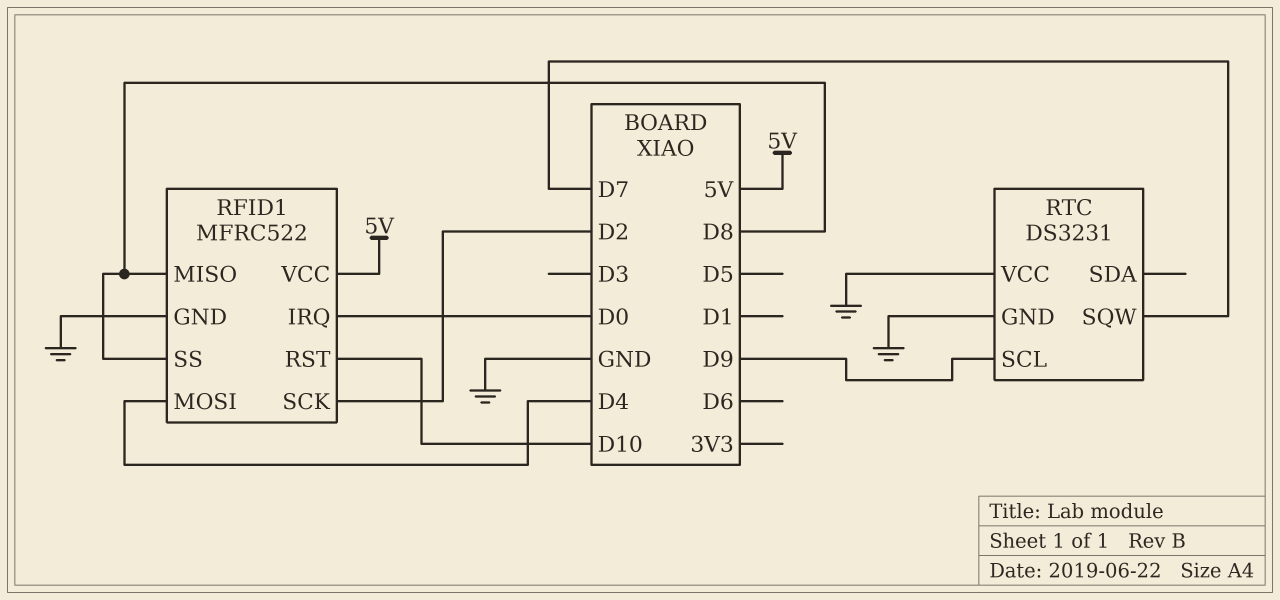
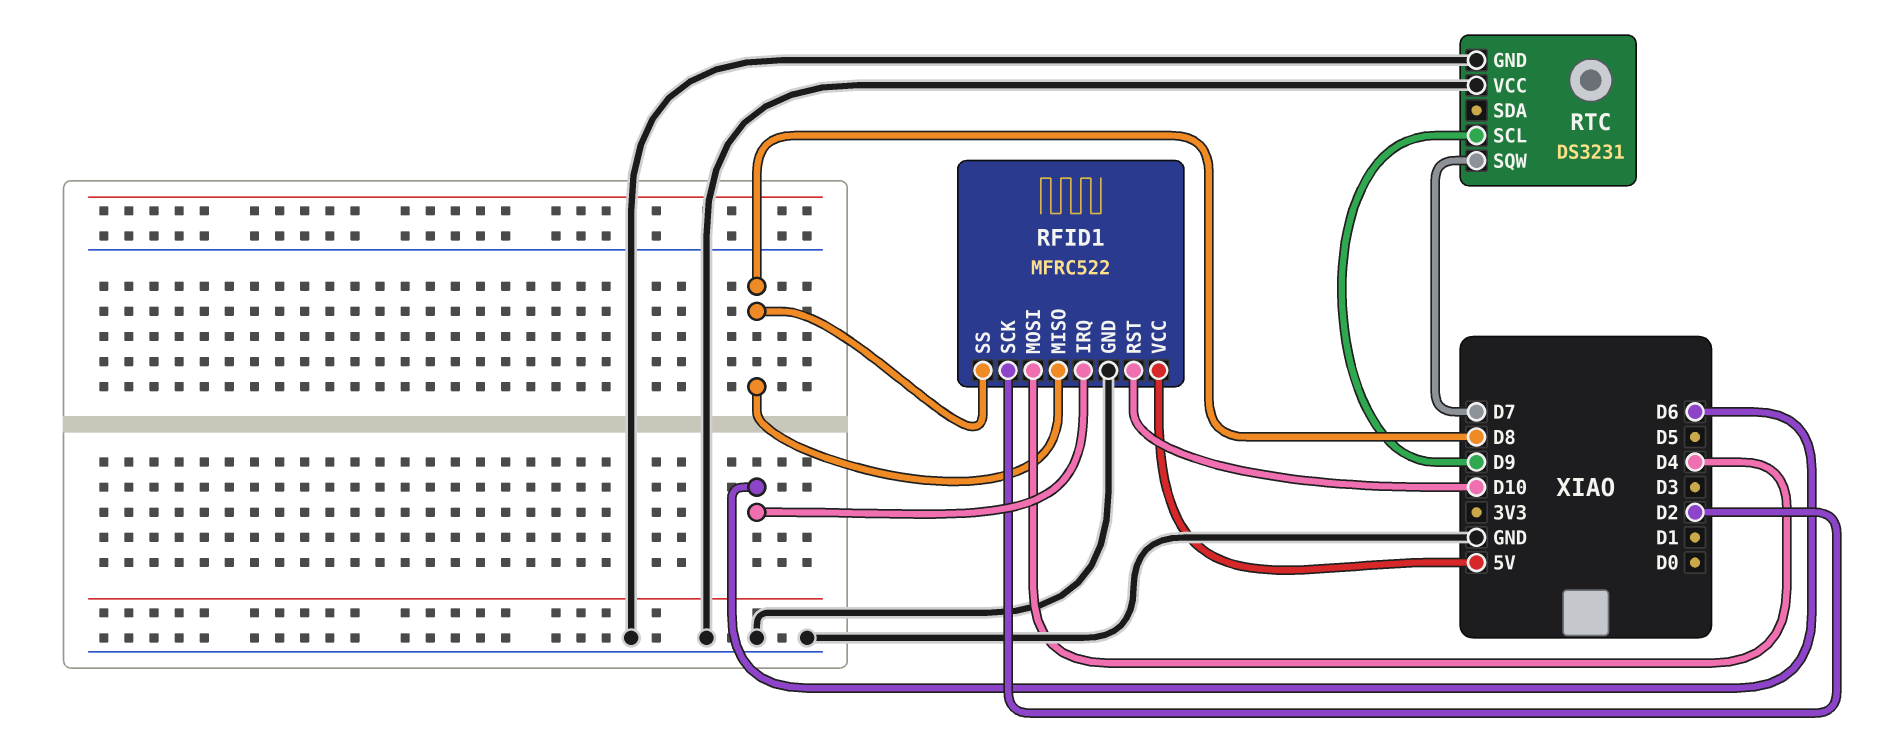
RFID1 pin IRQ: D0 -> D6

